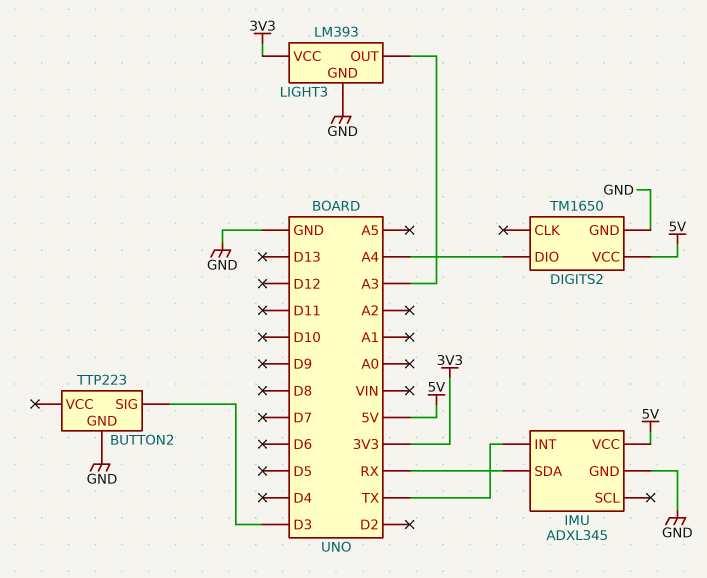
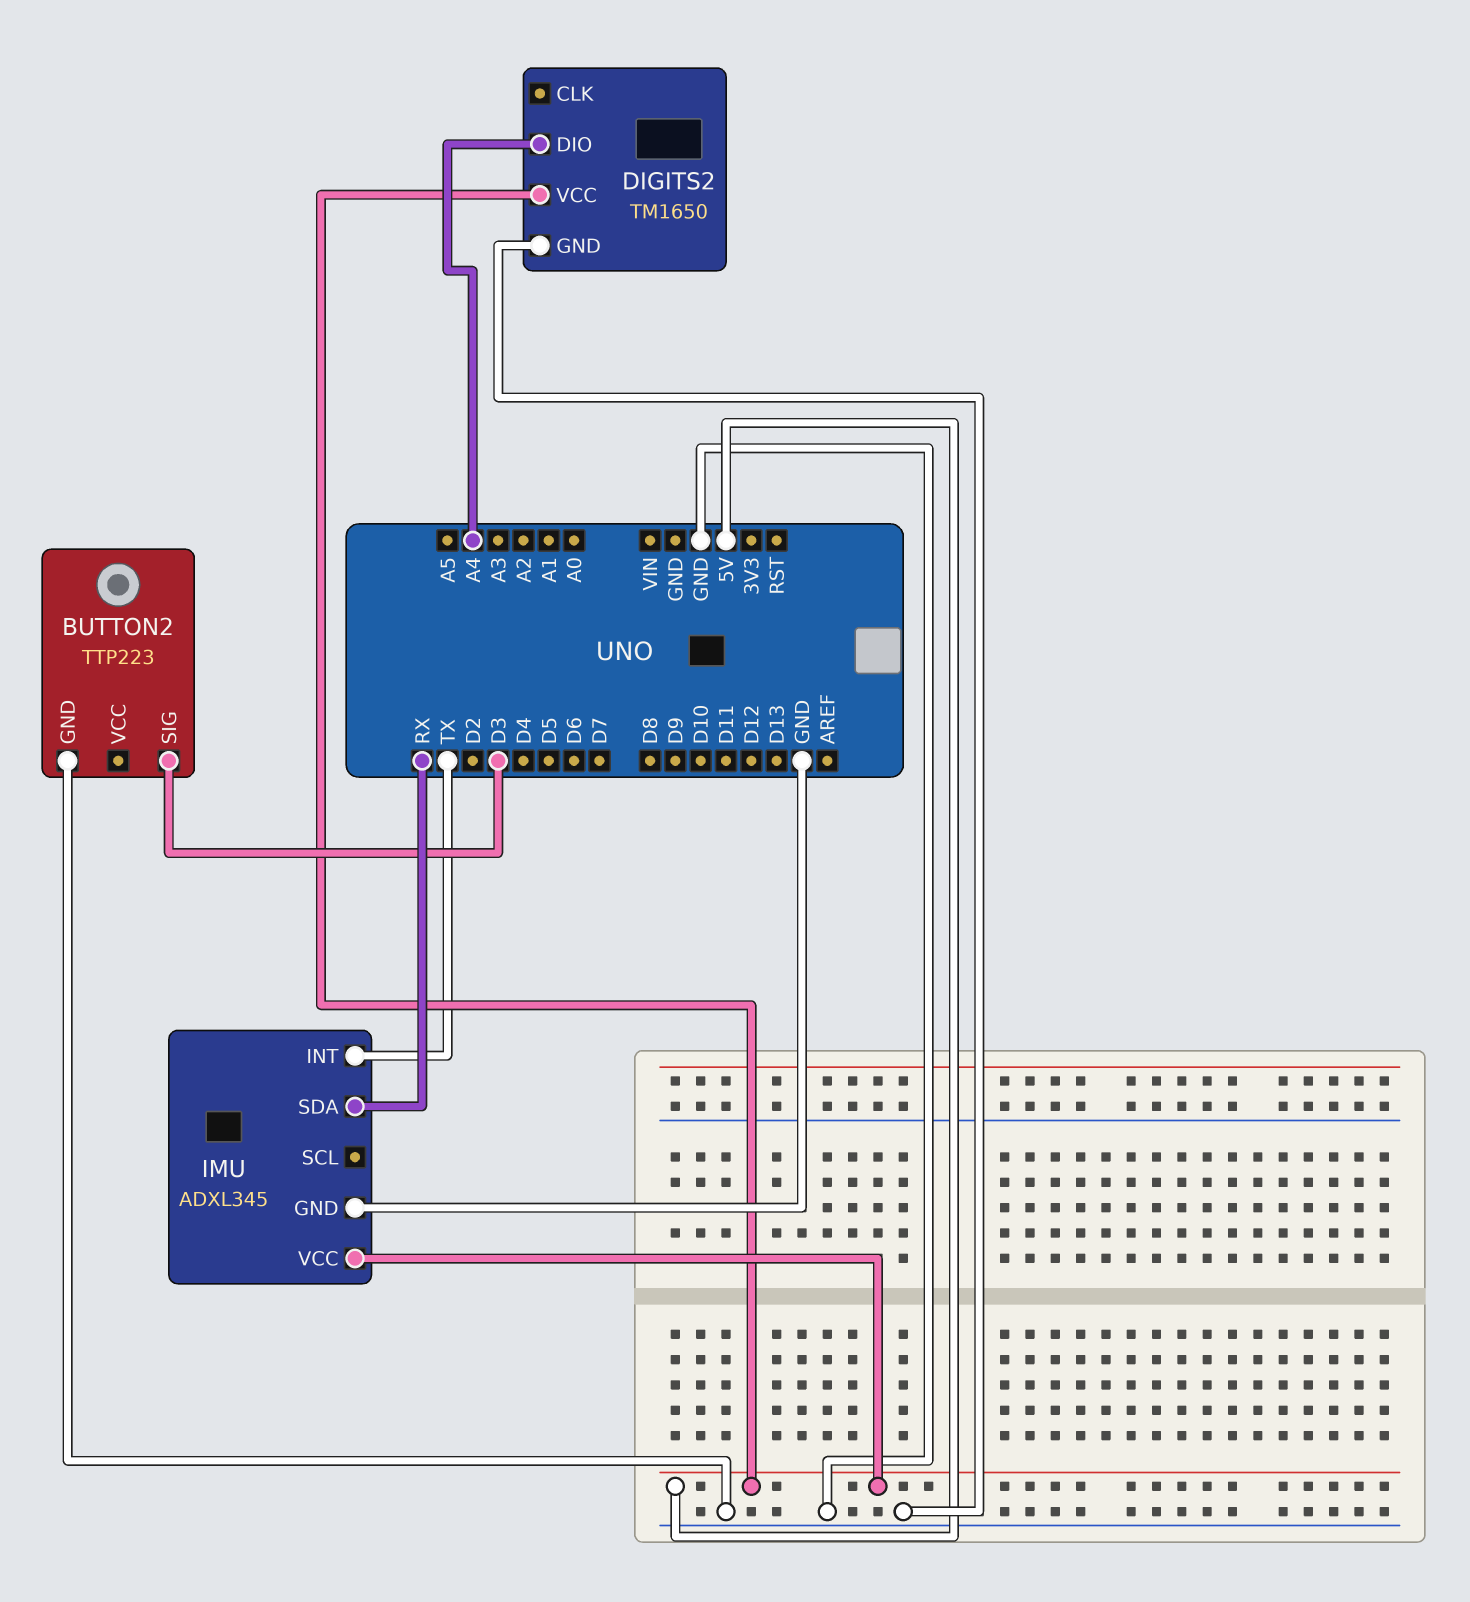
LIGHT3: LM393 -> none
LIGHT3 pin GND: GND -> none
LIGHT3 pin OUT: A3 -> none
LIGHT3 pin VCC: 3V3 -> none

